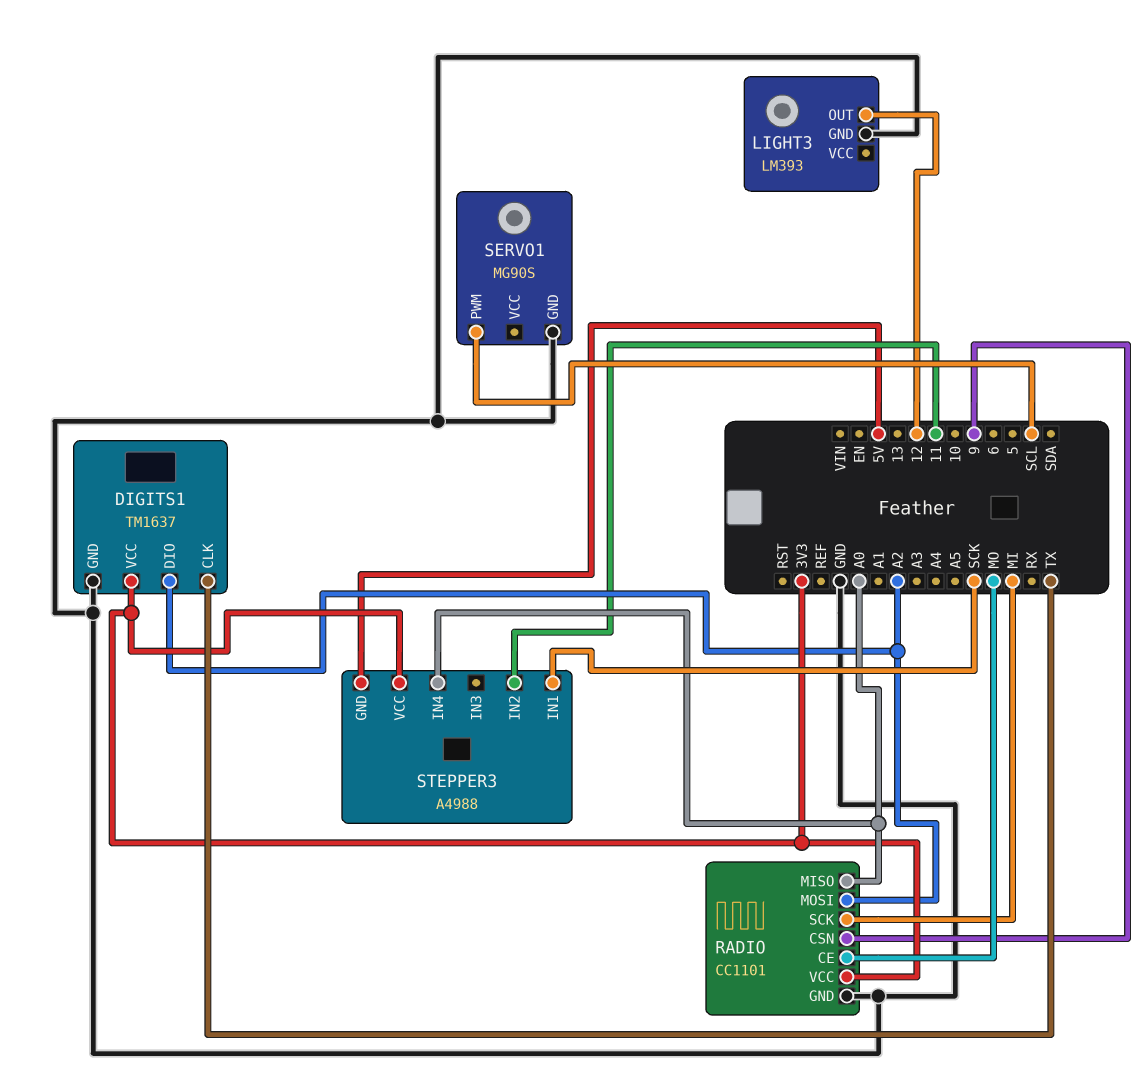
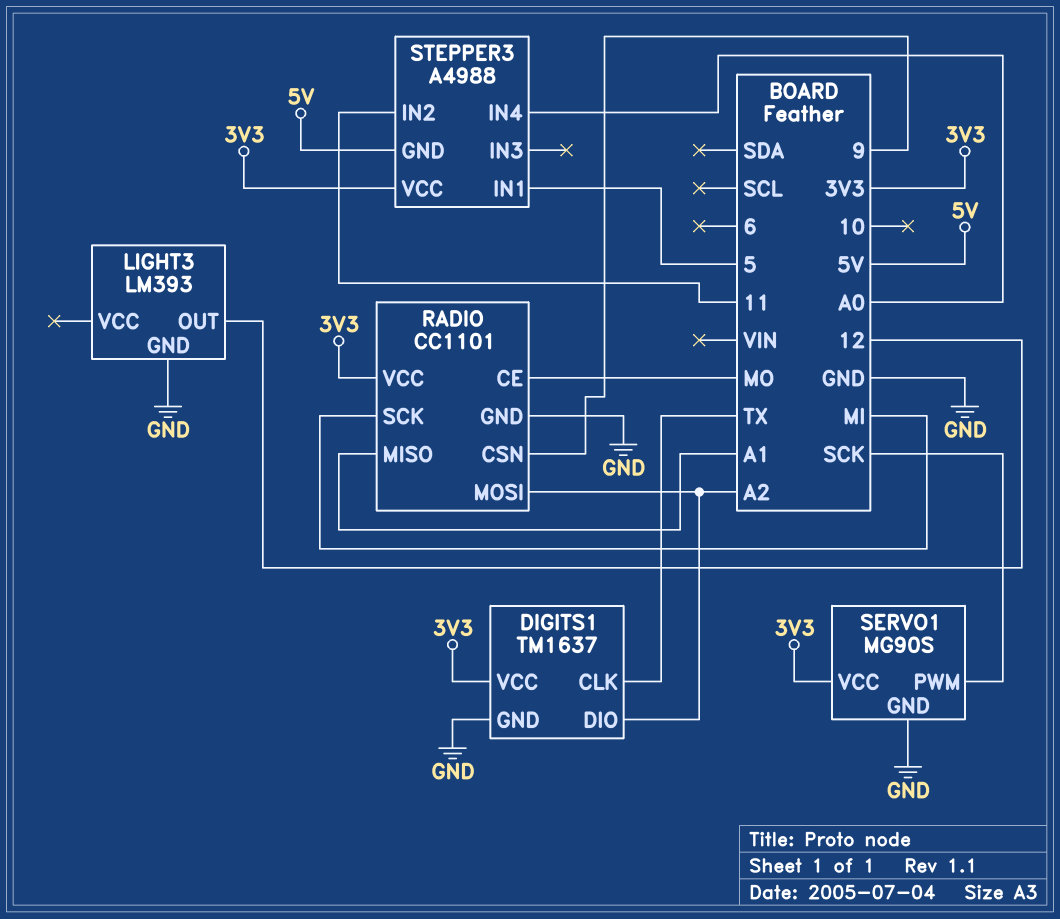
RADIO pin MISO: A0 -> A1
SERVO1 pin PWM: SCL -> SCK
SERVO1 pin VCC: none -> 3V3
STEPPER3 pin IN1: SCK -> 5

